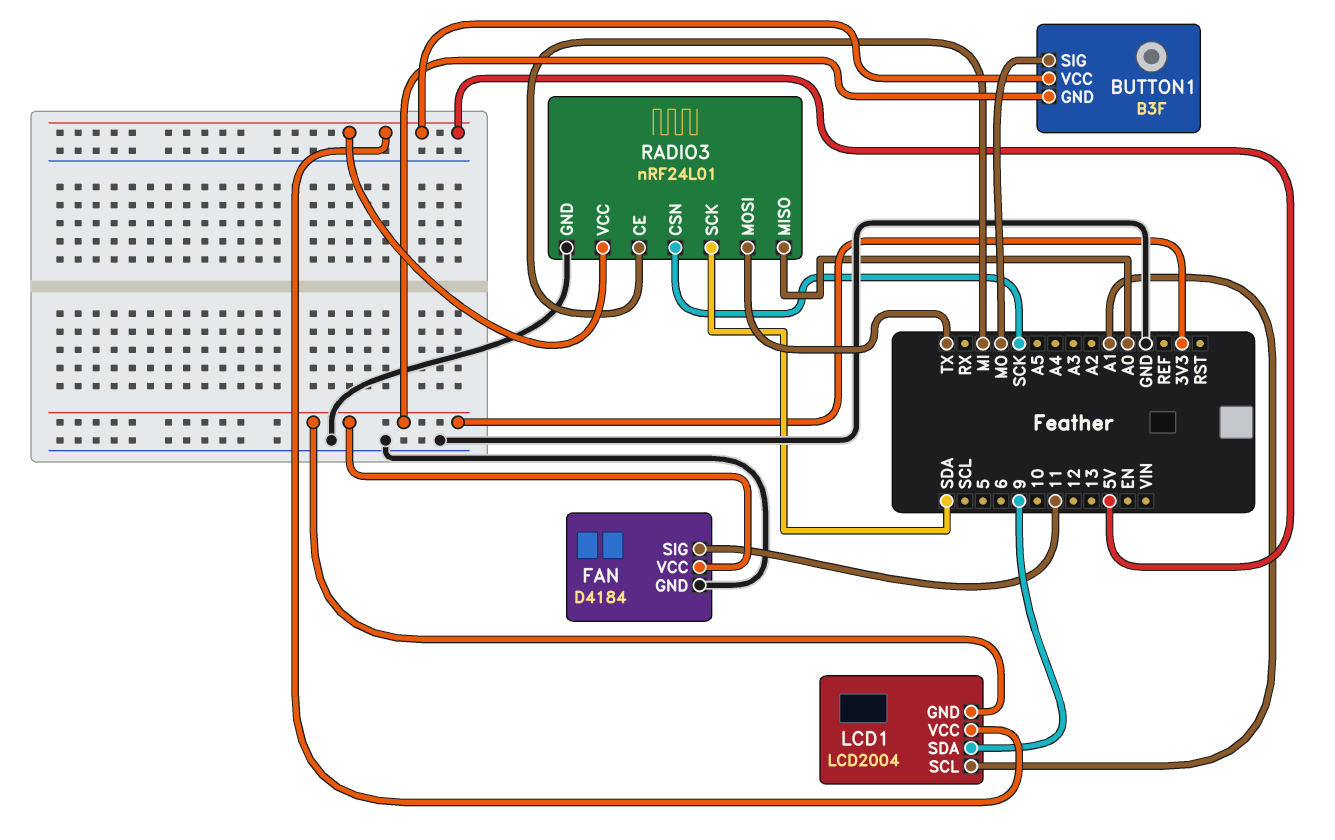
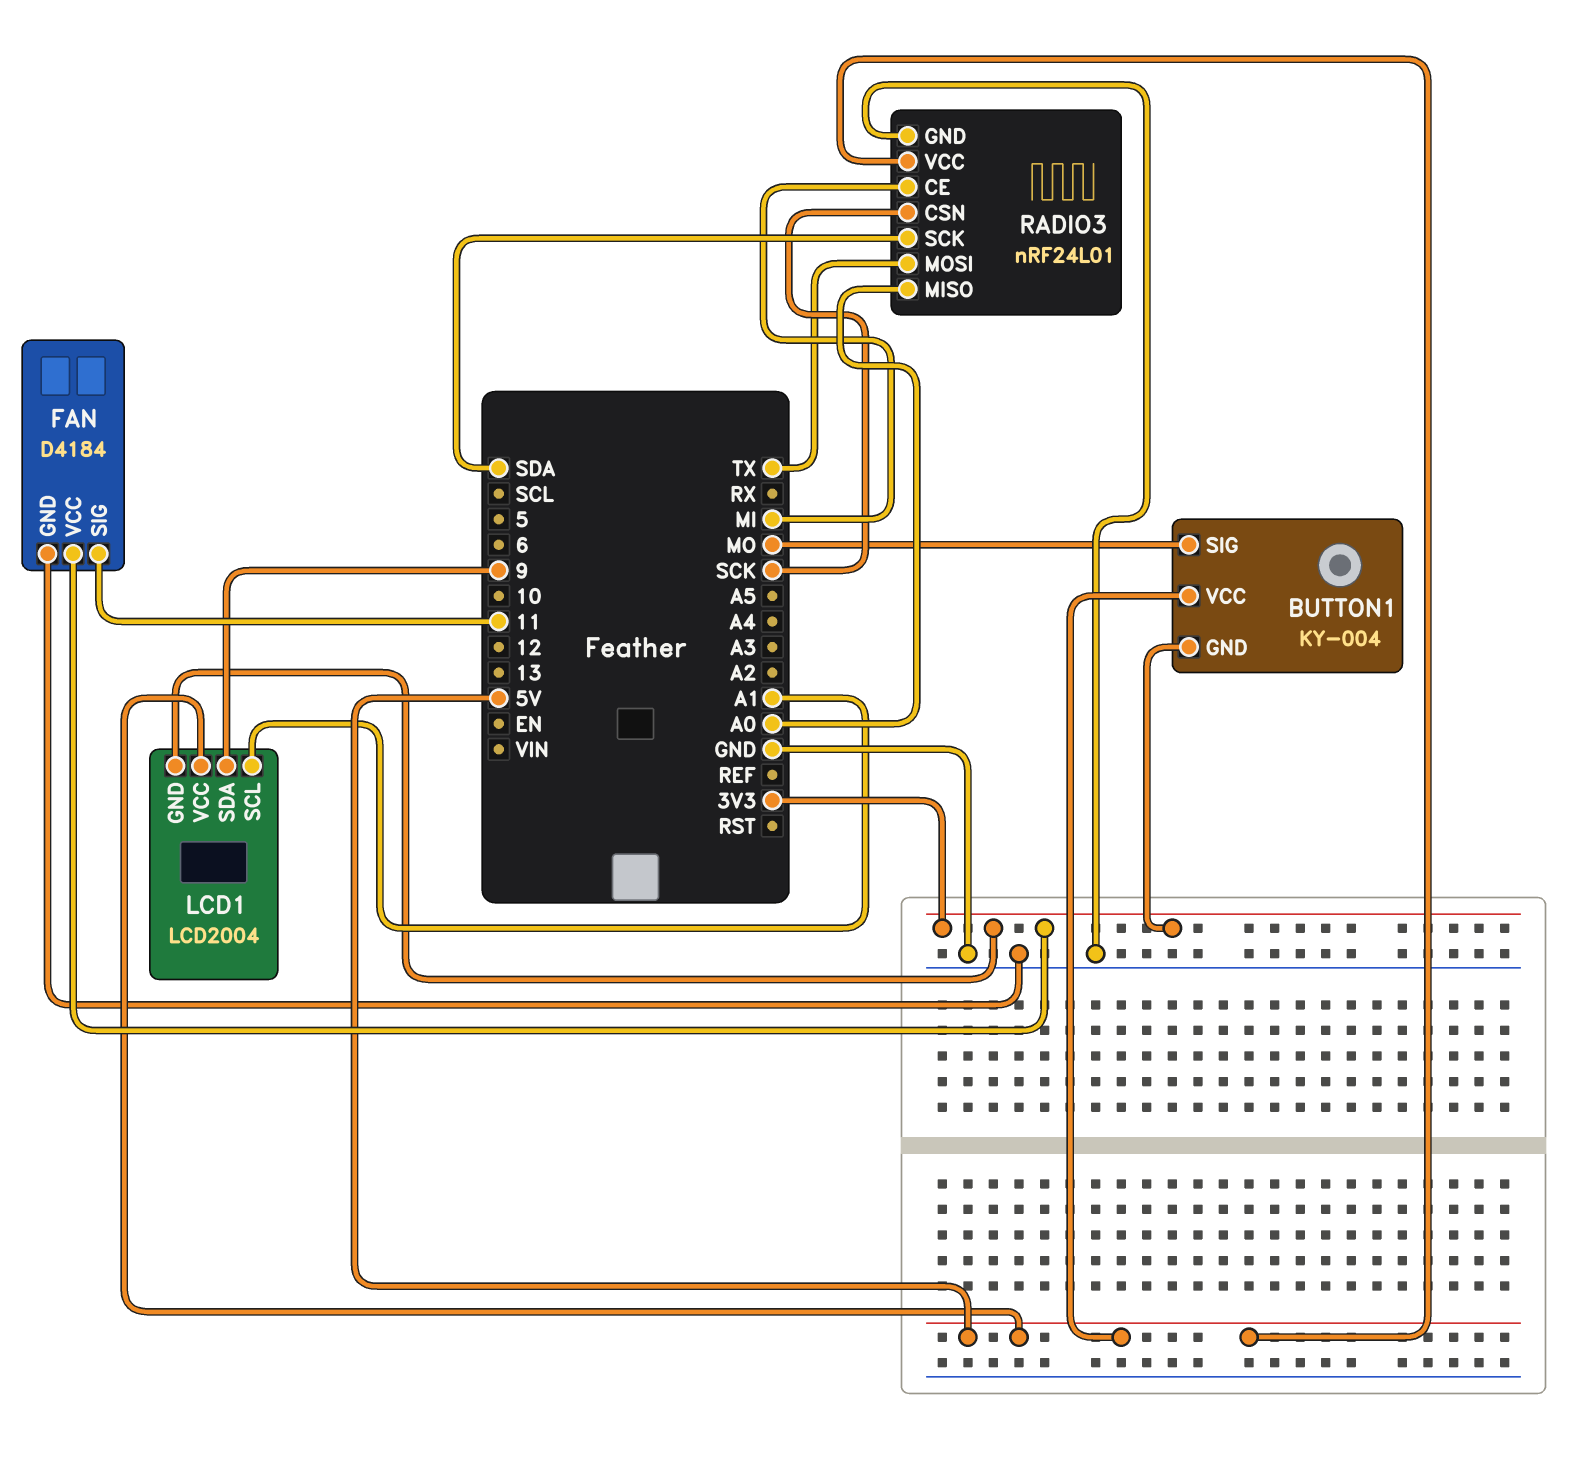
BUTTON1: B3F -> KY-004

